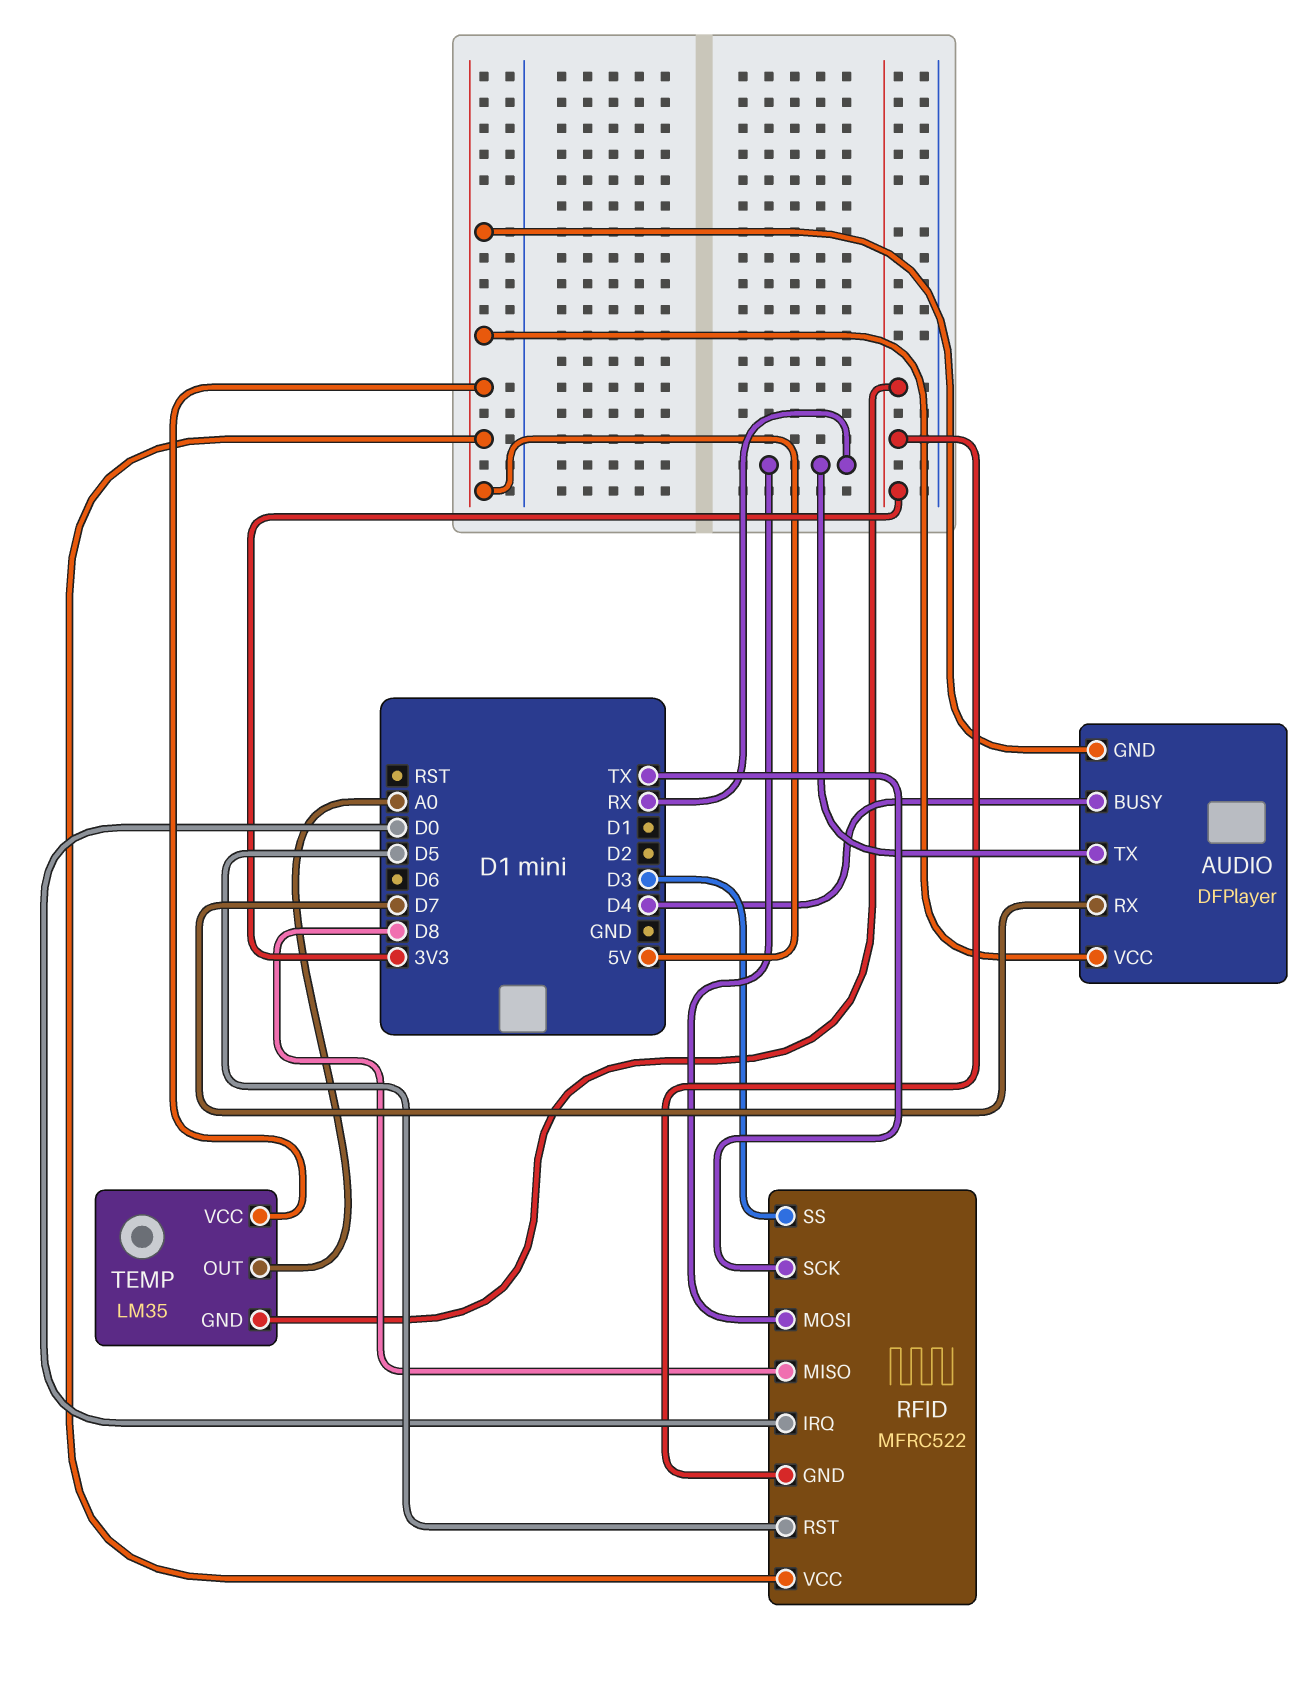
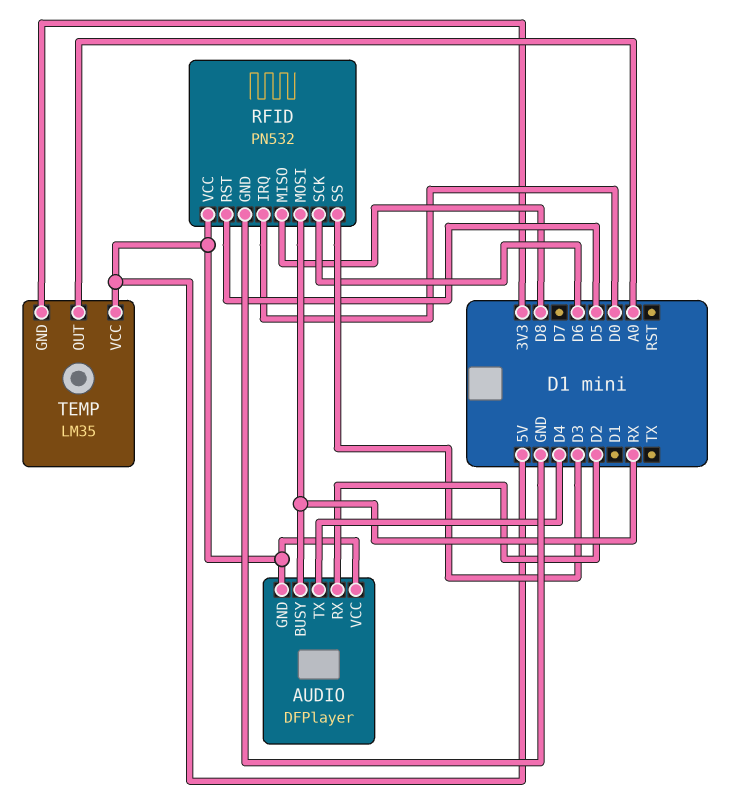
AUDIO pin BUSY: D4 -> RX
AUDIO pin RX: D7 -> D2
AUDIO pin TX: RX -> D4
RFID: MFRC522 -> PN532
RFID pin GND: 3V3 -> GND
RFID pin SCK: TX -> D6

